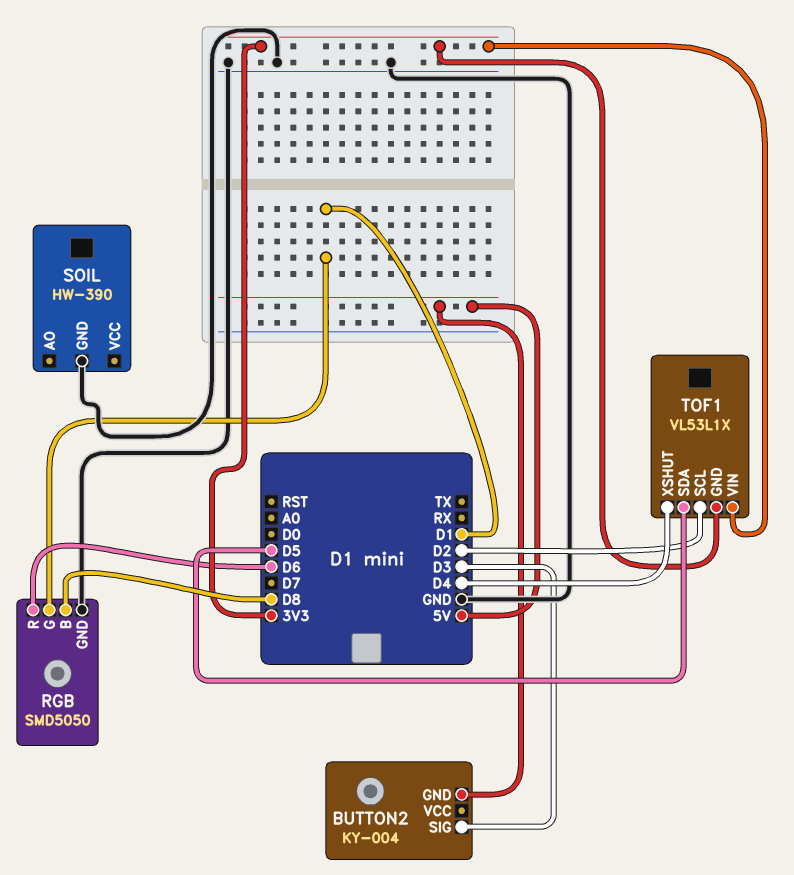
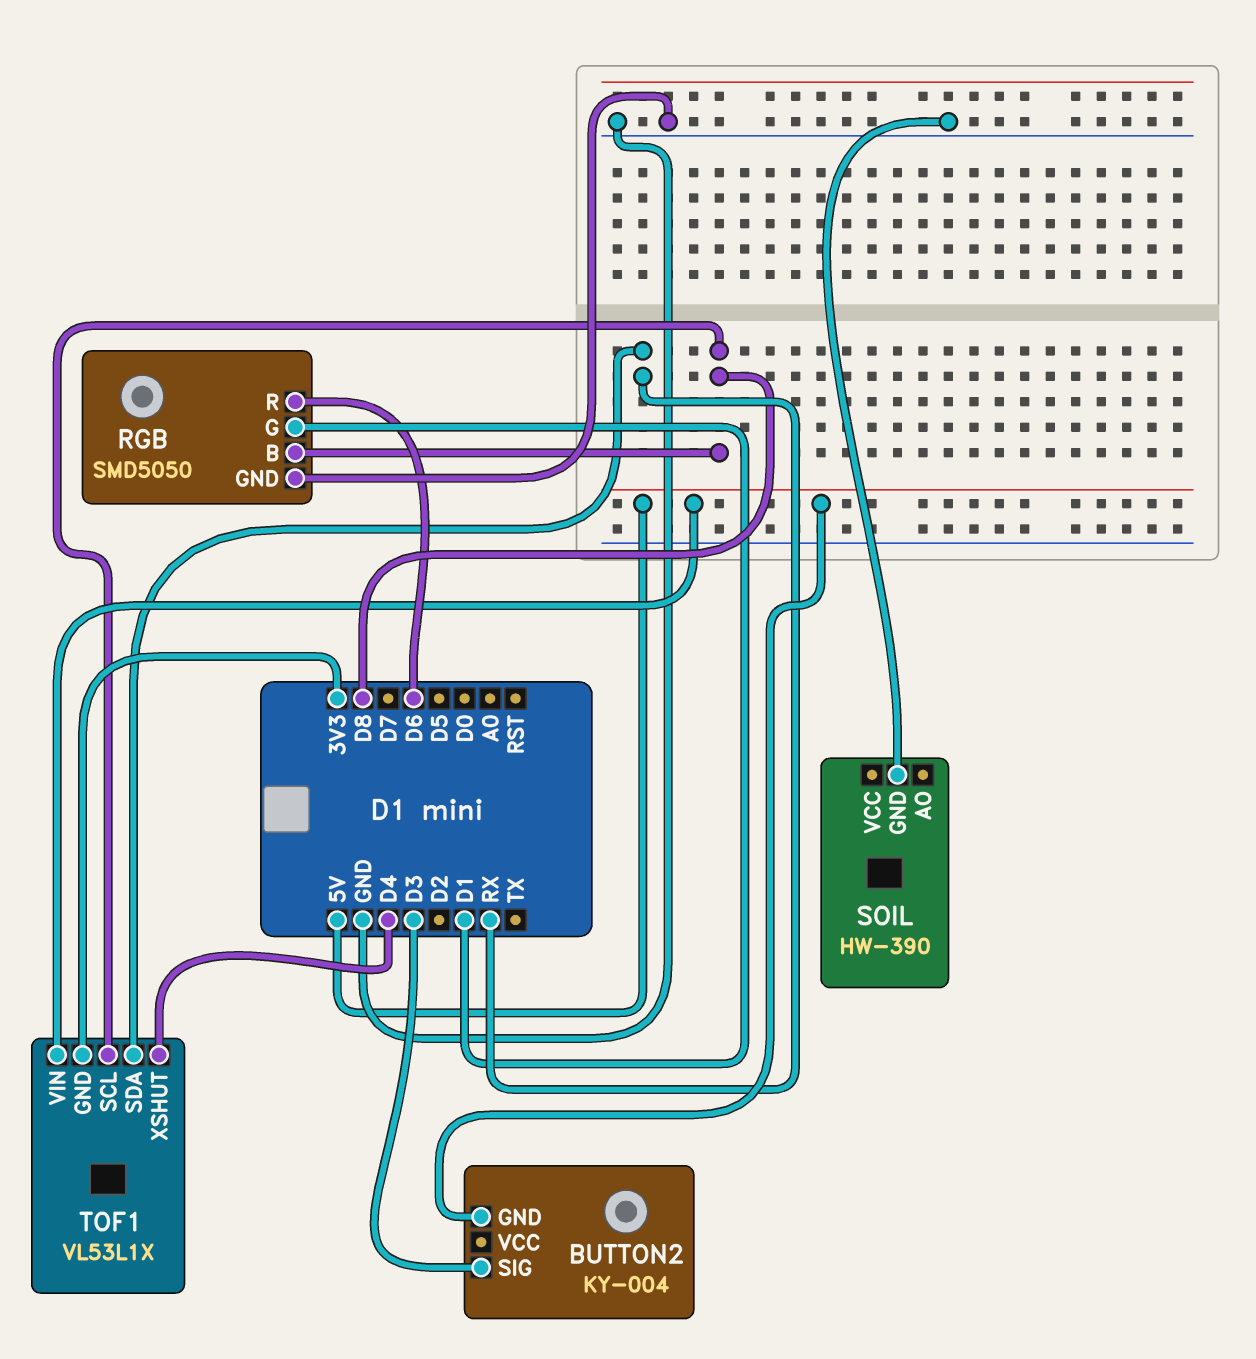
TOF1 pin SCL: D2 -> D8
TOF1 pin SDA: D5 -> RX
TOF1 pin VIN: 3V3 -> 5V

